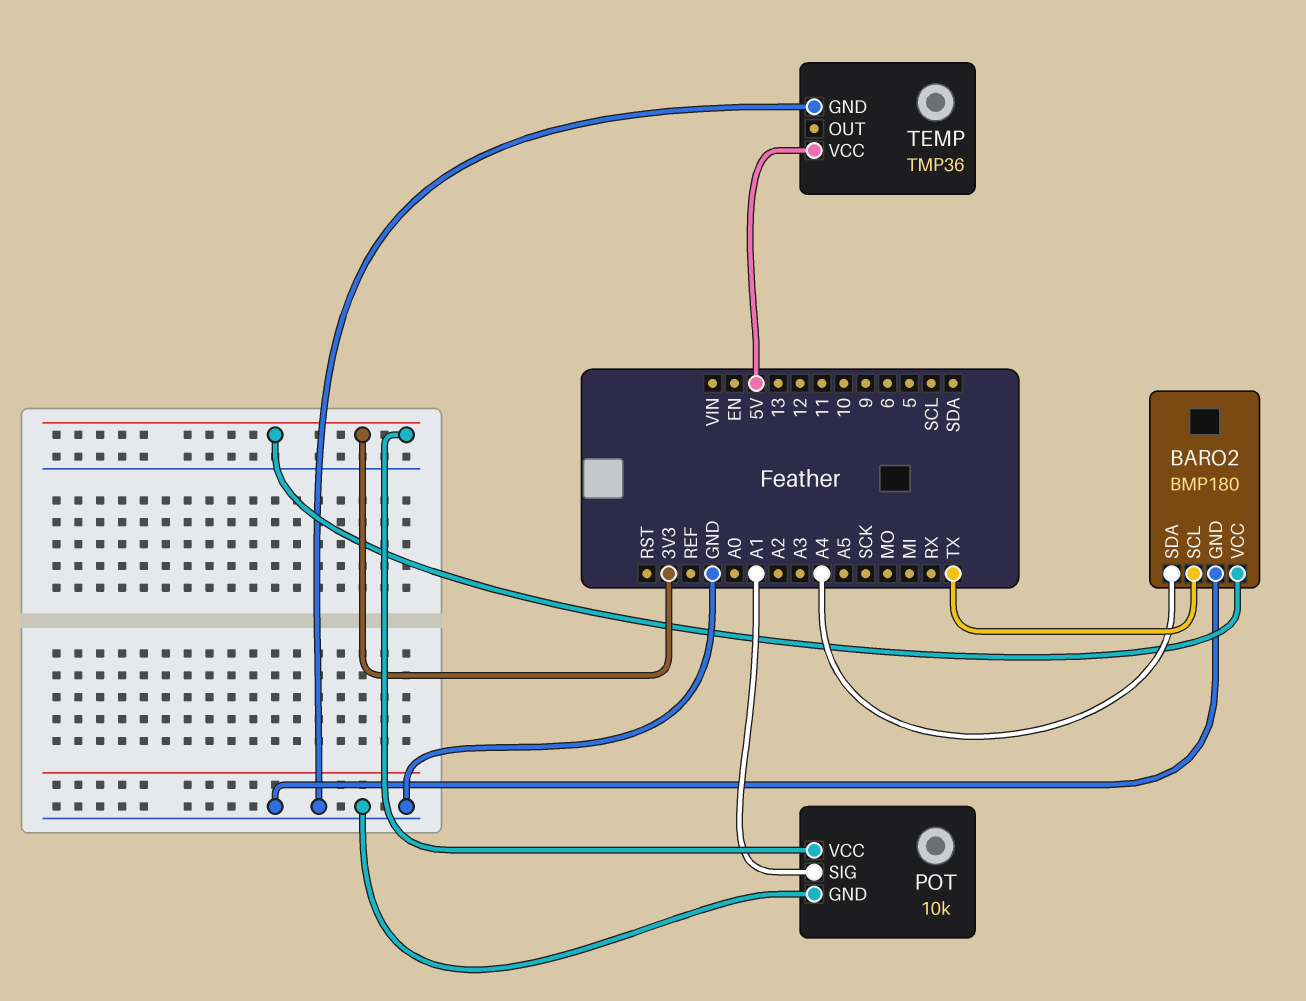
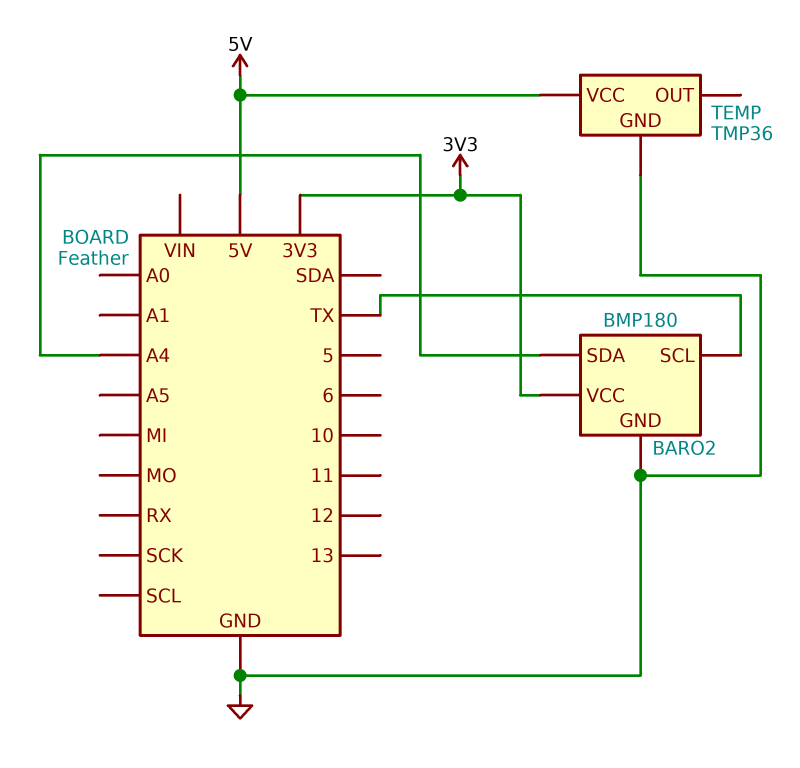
POT: 10k -> none
POT pin GND: GND -> none
POT pin SIG: A1 -> none
POT pin VCC: 3V3 -> none

